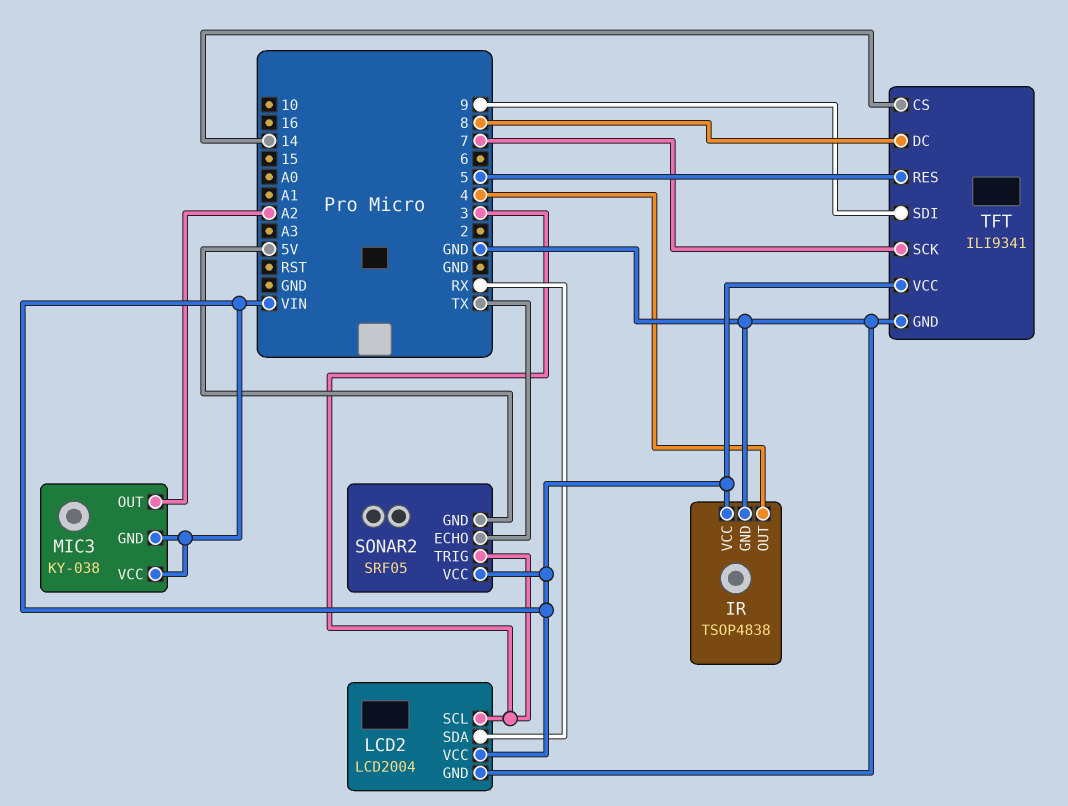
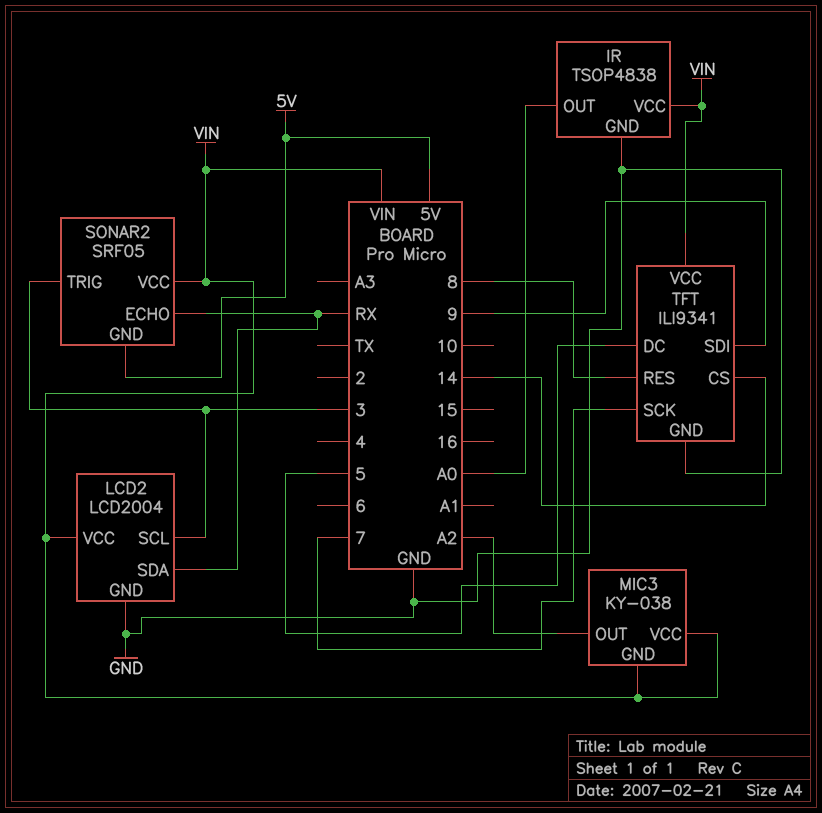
IR pin OUT: 4 -> A0
SONAR2 pin ECHO: TX -> RX
TFT pin DC: 8 -> 5
TFT pin RES: 5 -> 8

